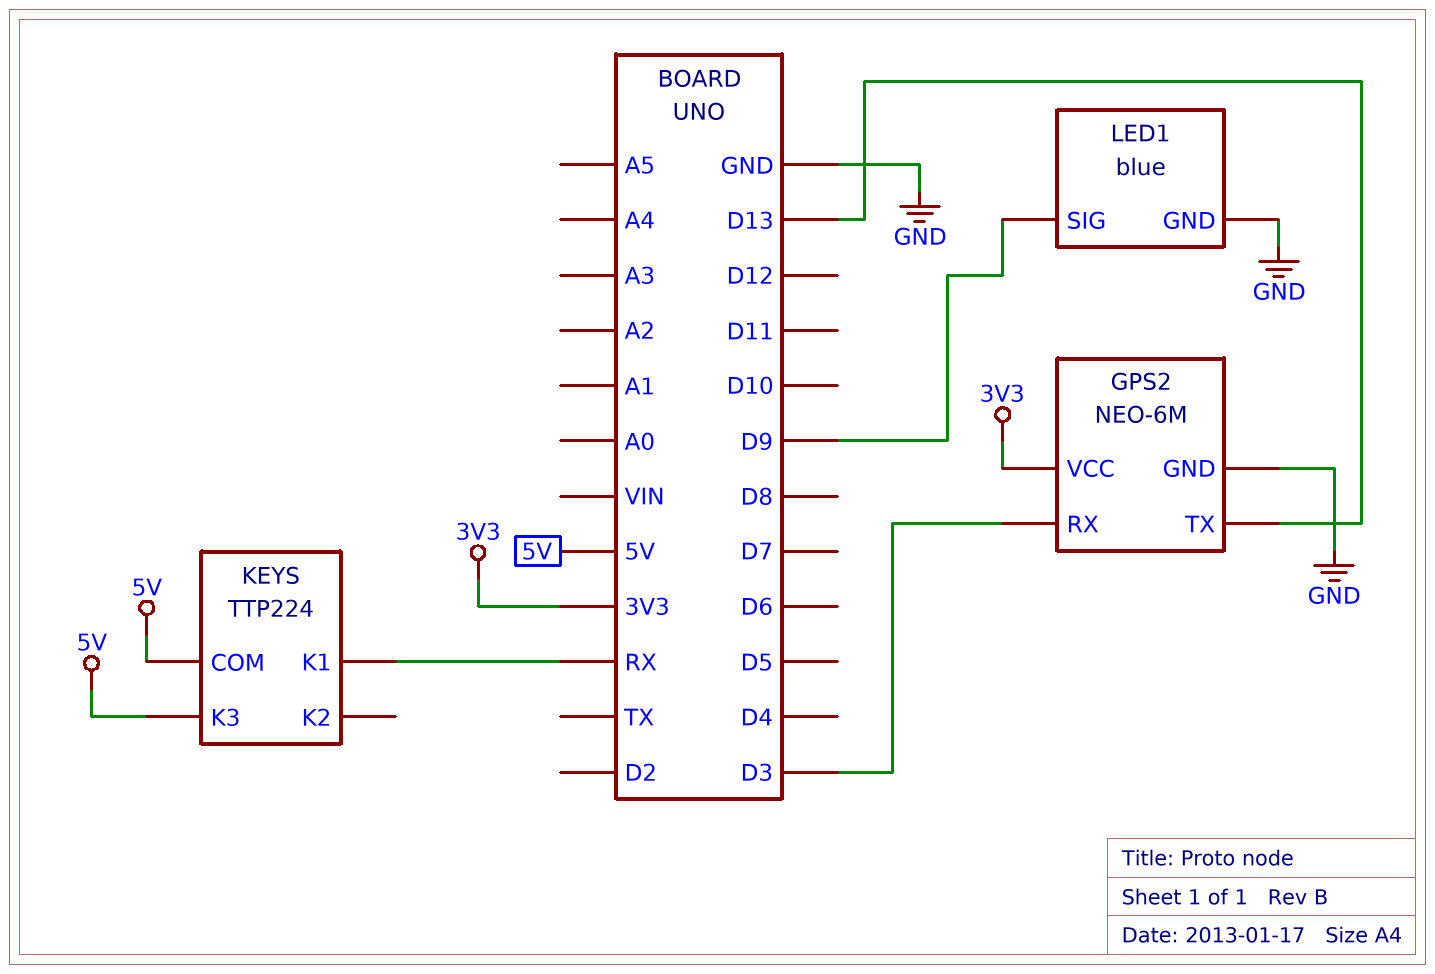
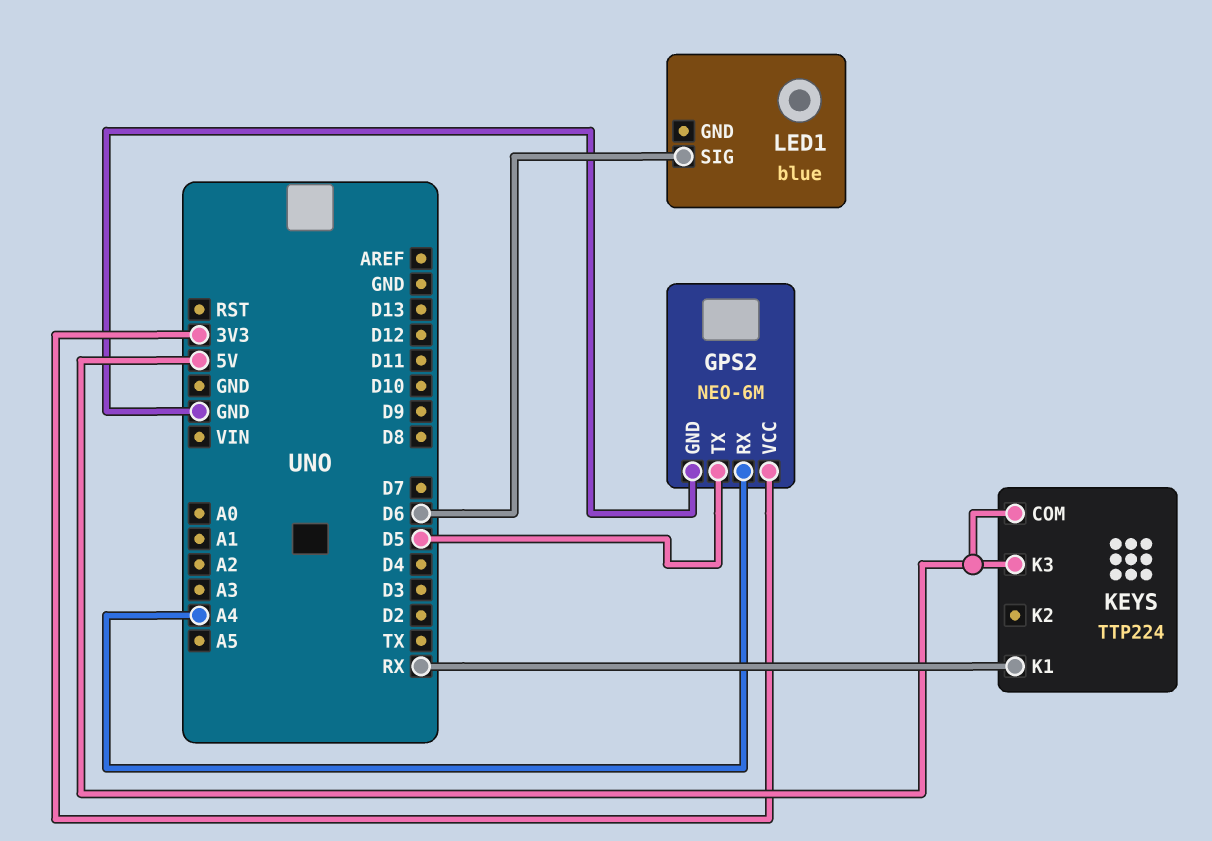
GPS2 pin RX: D3 -> A4
GPS2 pin TX: D13 -> D5
LED1 pin GND: GND -> none
LED1 pin SIG: D9 -> D6

